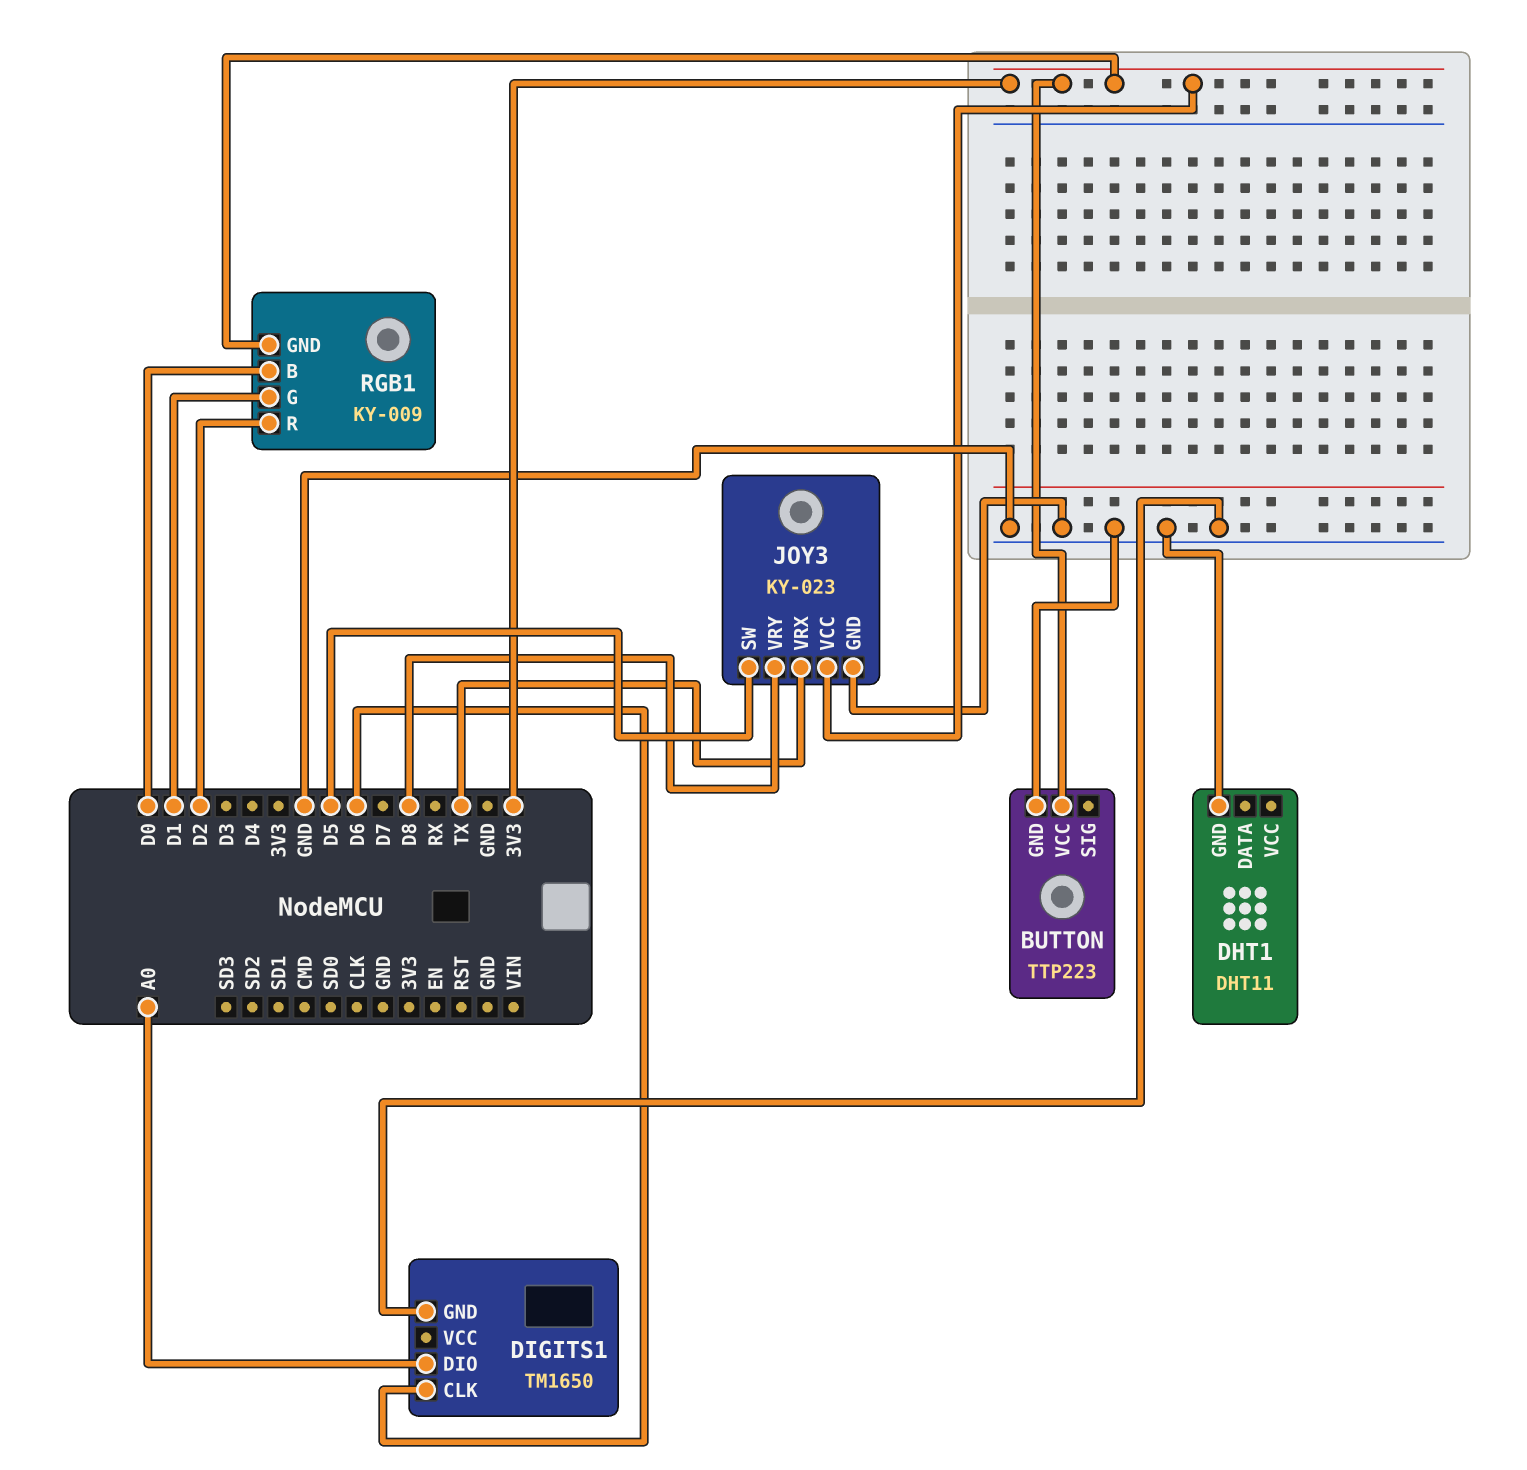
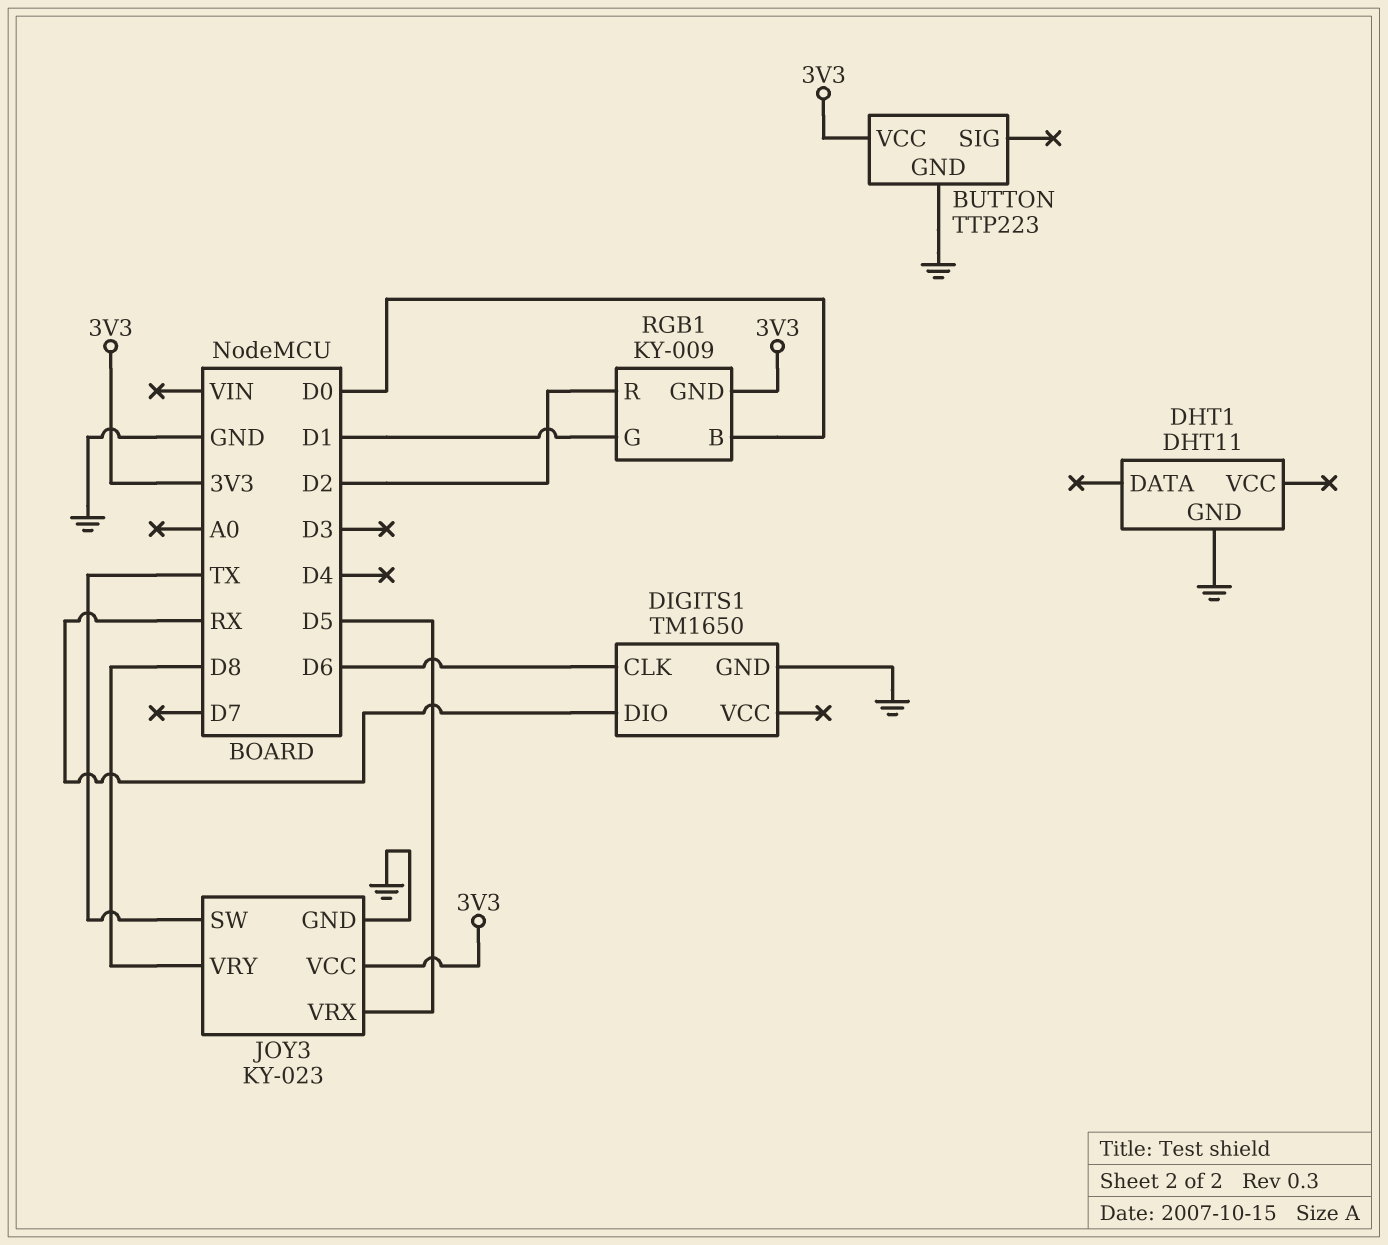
DIGITS1 pin DIO: A0 -> RX
JOY3 pin SW: D5 -> TX
JOY3 pin VRX: TX -> D5

